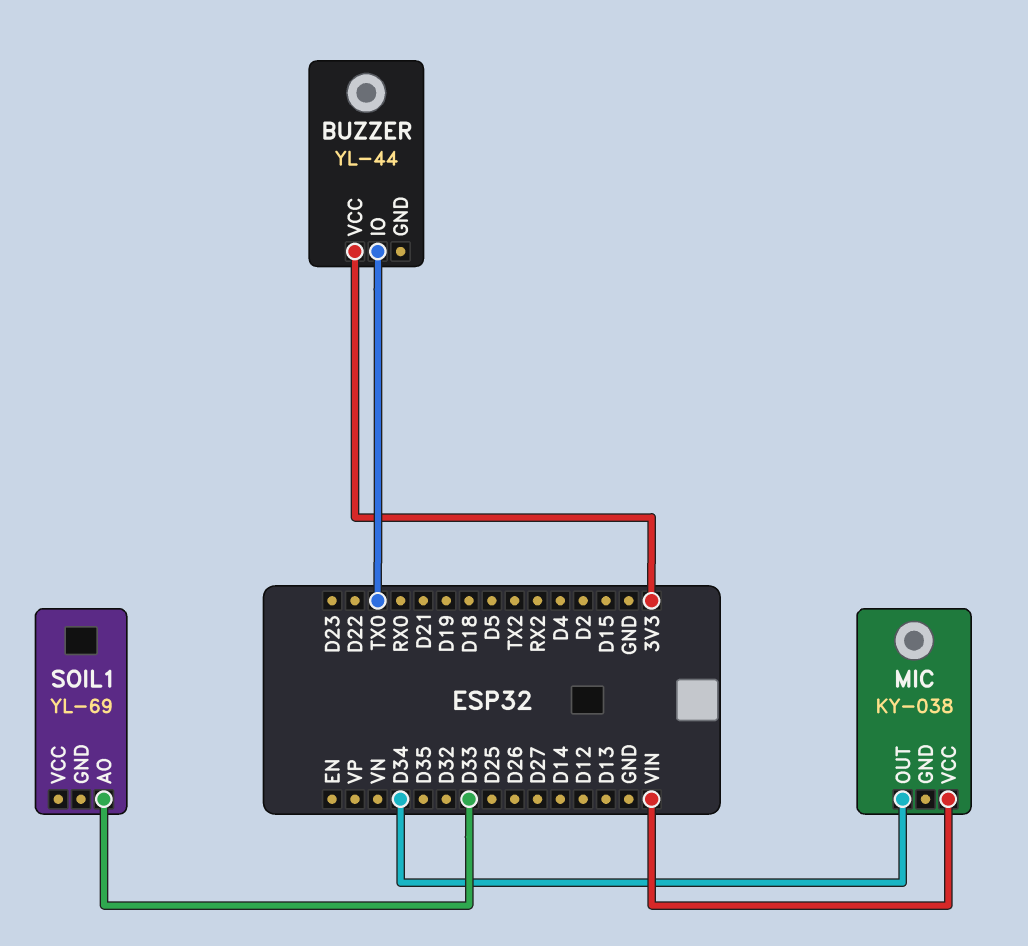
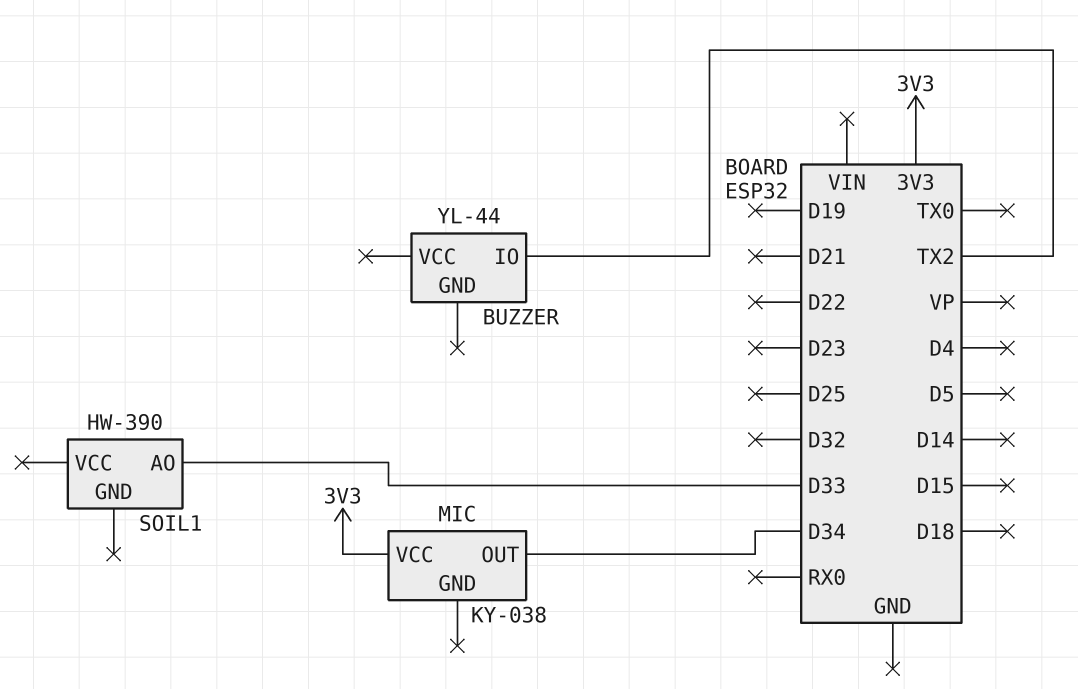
BUZZER pin IO: TX0 -> TX2
BUZZER pin VCC: 3V3 -> none
MIC pin VCC: VIN -> 3V3
SOIL1: YL-69 -> HW-390

